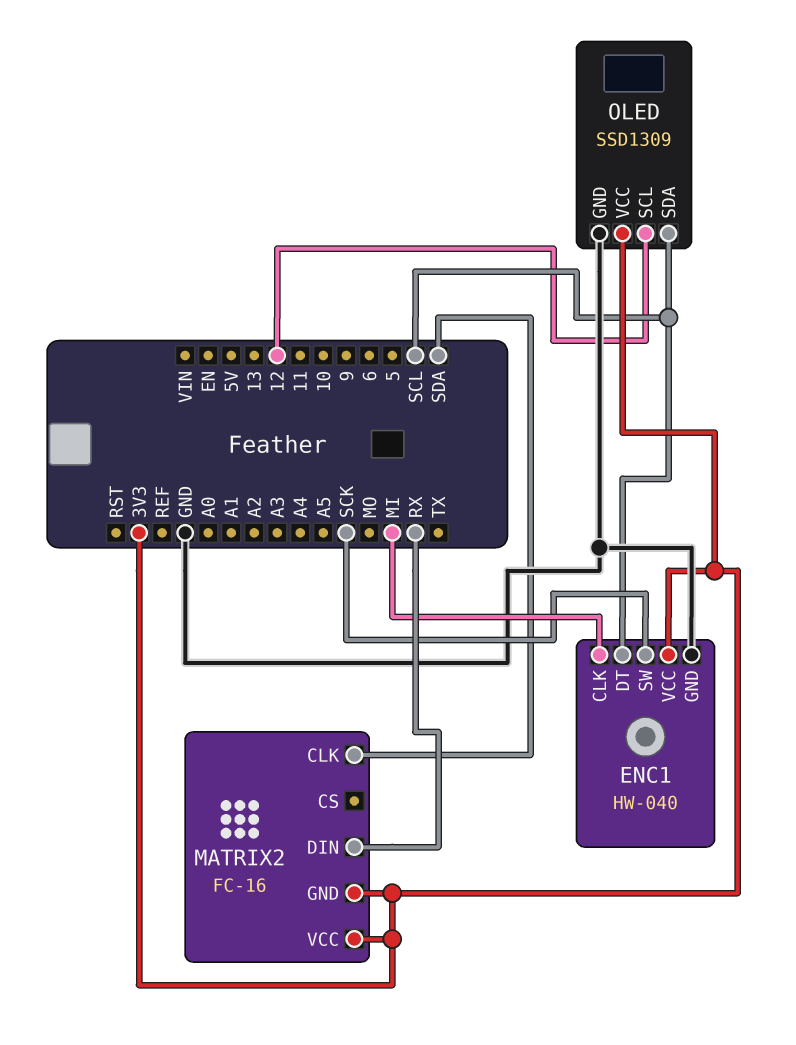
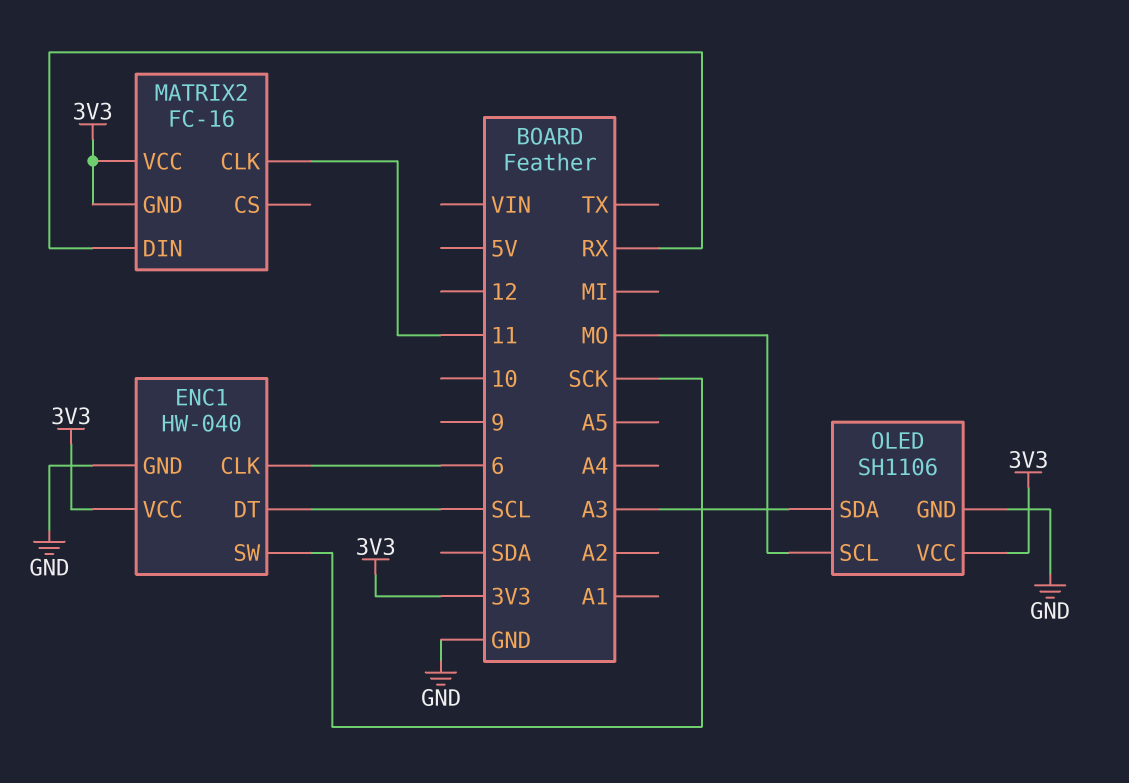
ENC1 pin CLK: MI -> 6
MATRIX2 pin CLK: SDA -> 11
OLED: SSD1309 -> SH1106
OLED pin SCL: 12 -> MO
OLED pin SDA: SCL -> A3

